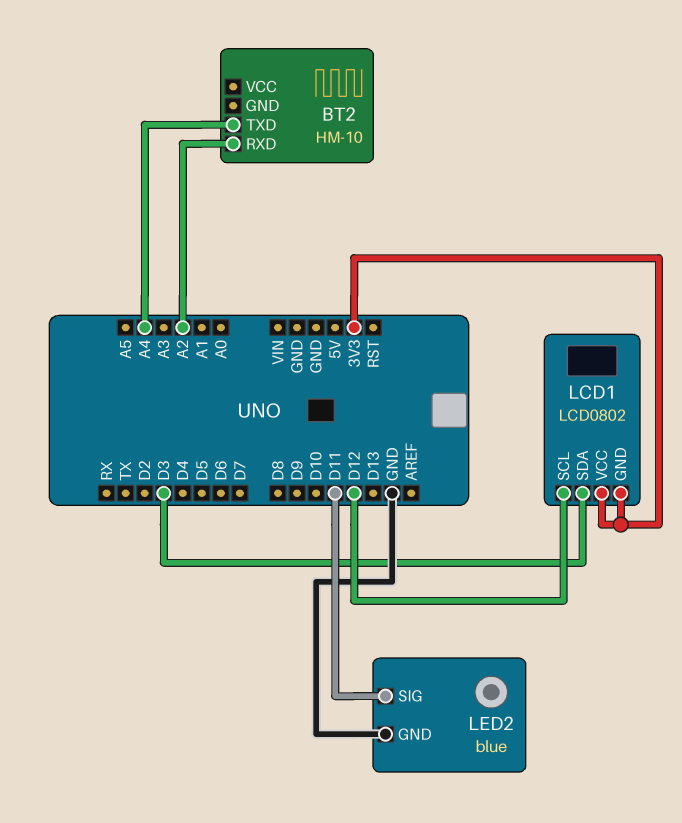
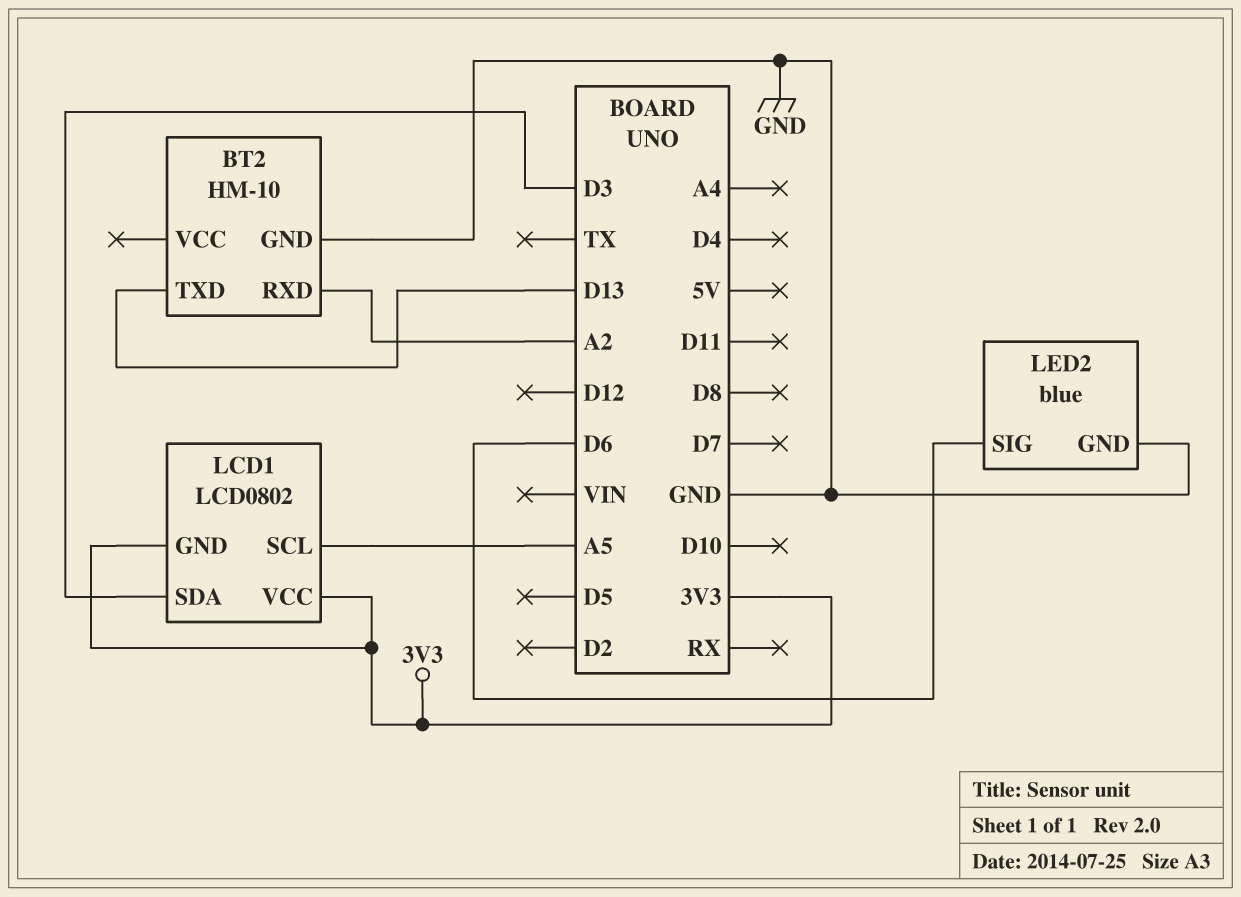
BT2 pin GND: none -> GND
BT2 pin TXD: A4 -> D13
LCD1 pin SCL: D12 -> A5
LED2 pin SIG: D11 -> D6

